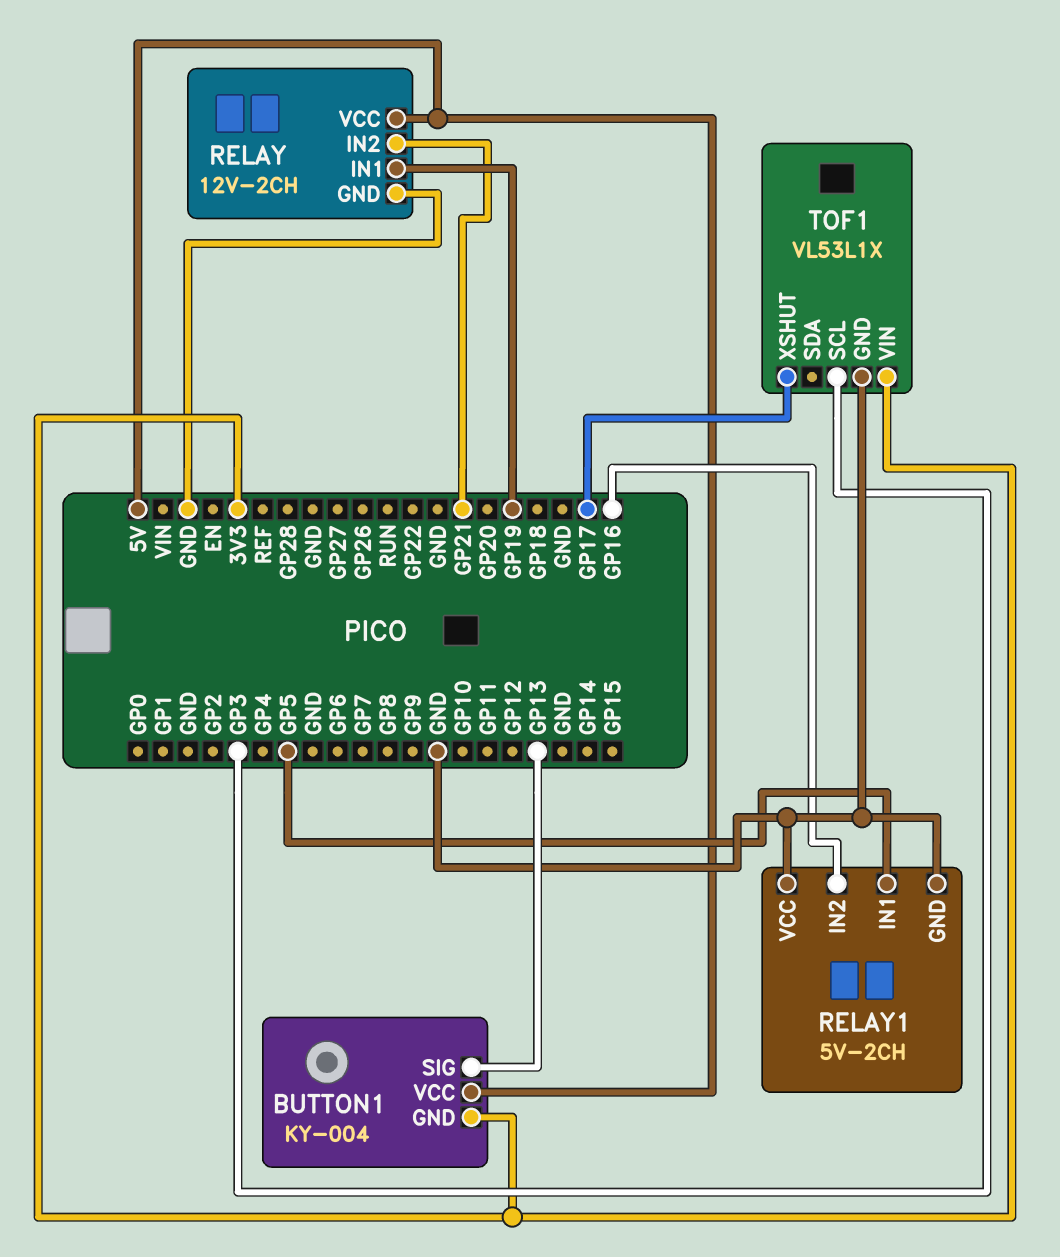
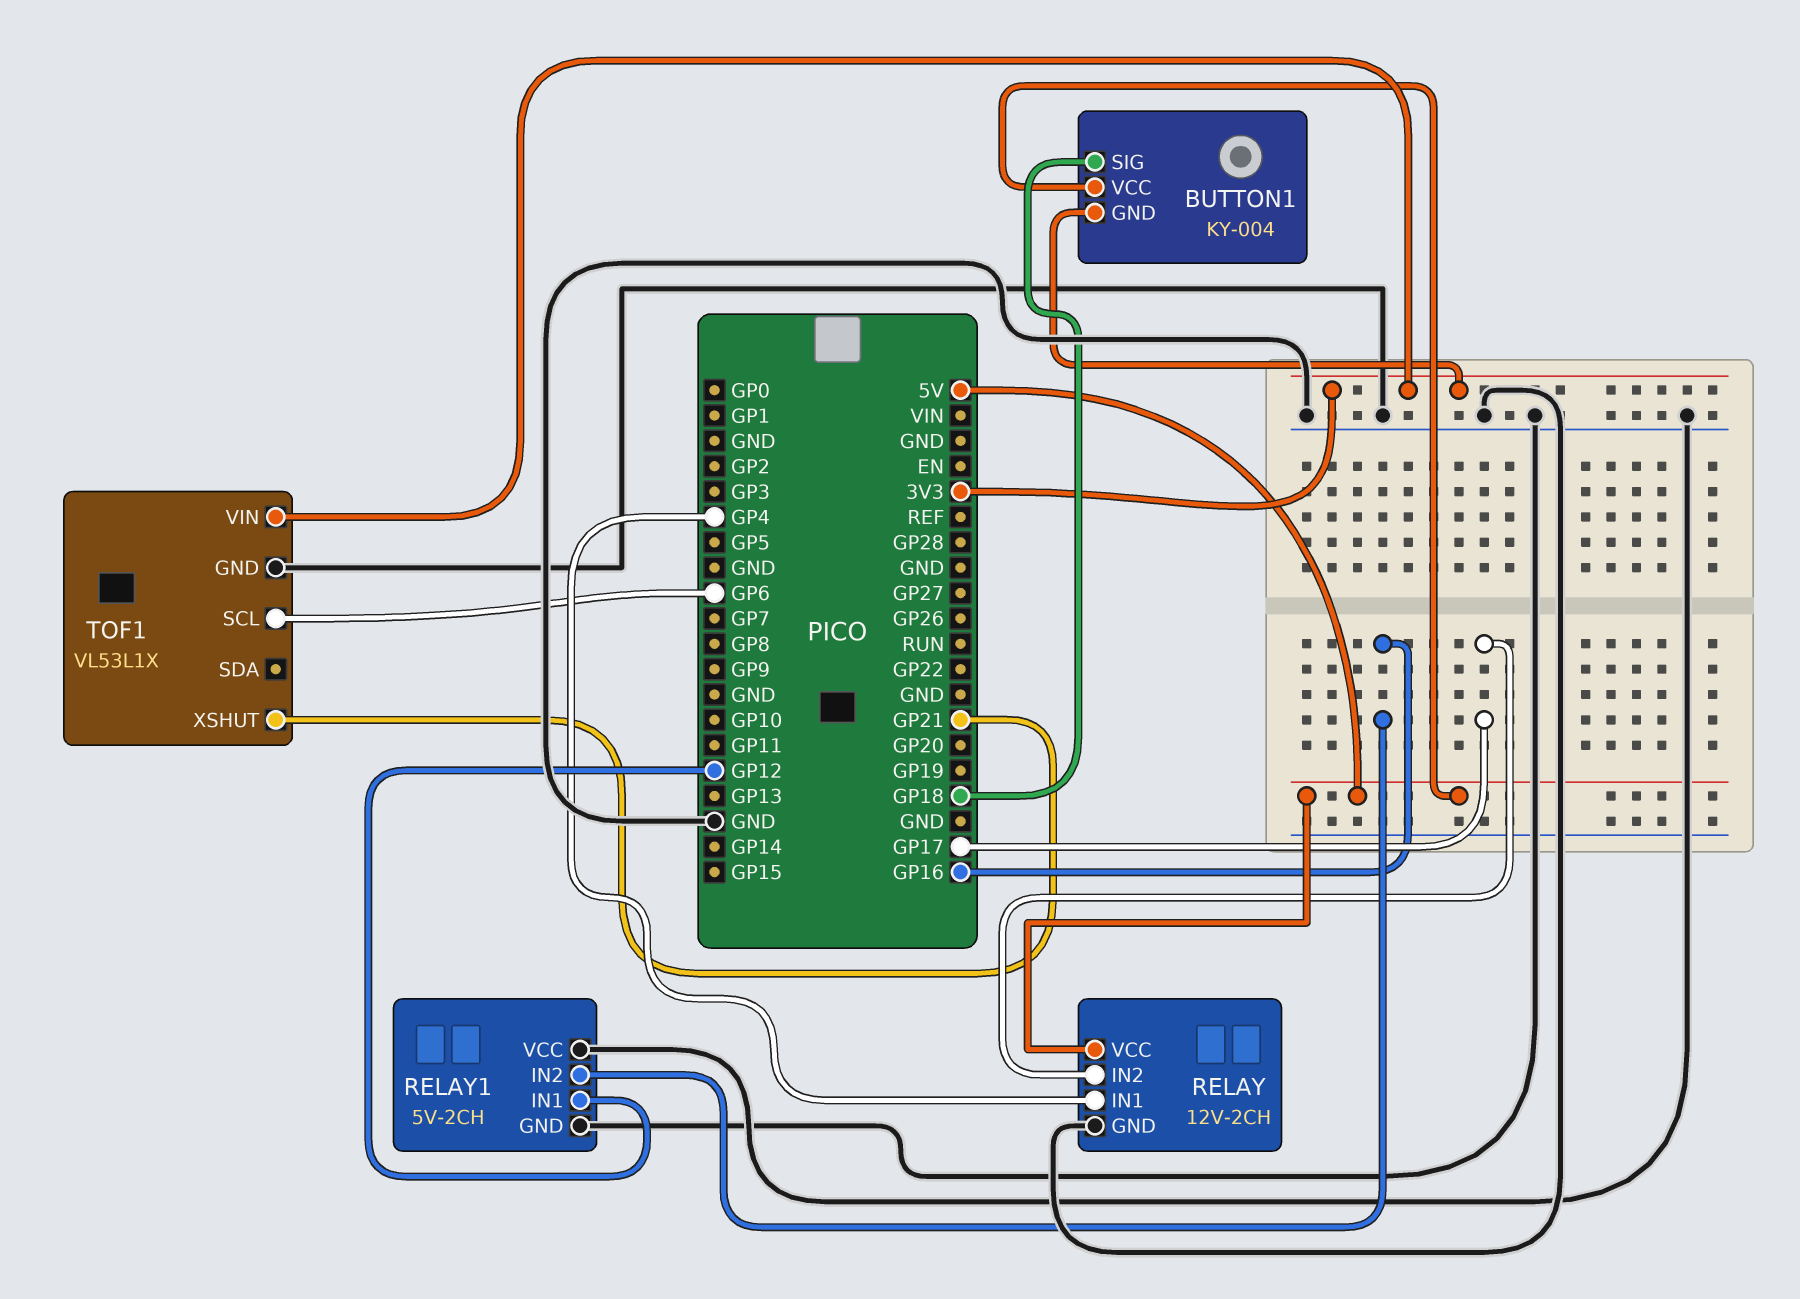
BUTTON1 pin SIG: GP13 -> GP18
RELAY pin IN1: GP19 -> GP4
RELAY pin IN2: GP21 -> GP17
RELAY1 pin IN1: GP5 -> GP12
TOF1 pin SCL: GP3 -> GP6
TOF1 pin XSHUT: GP17 -> GP21

